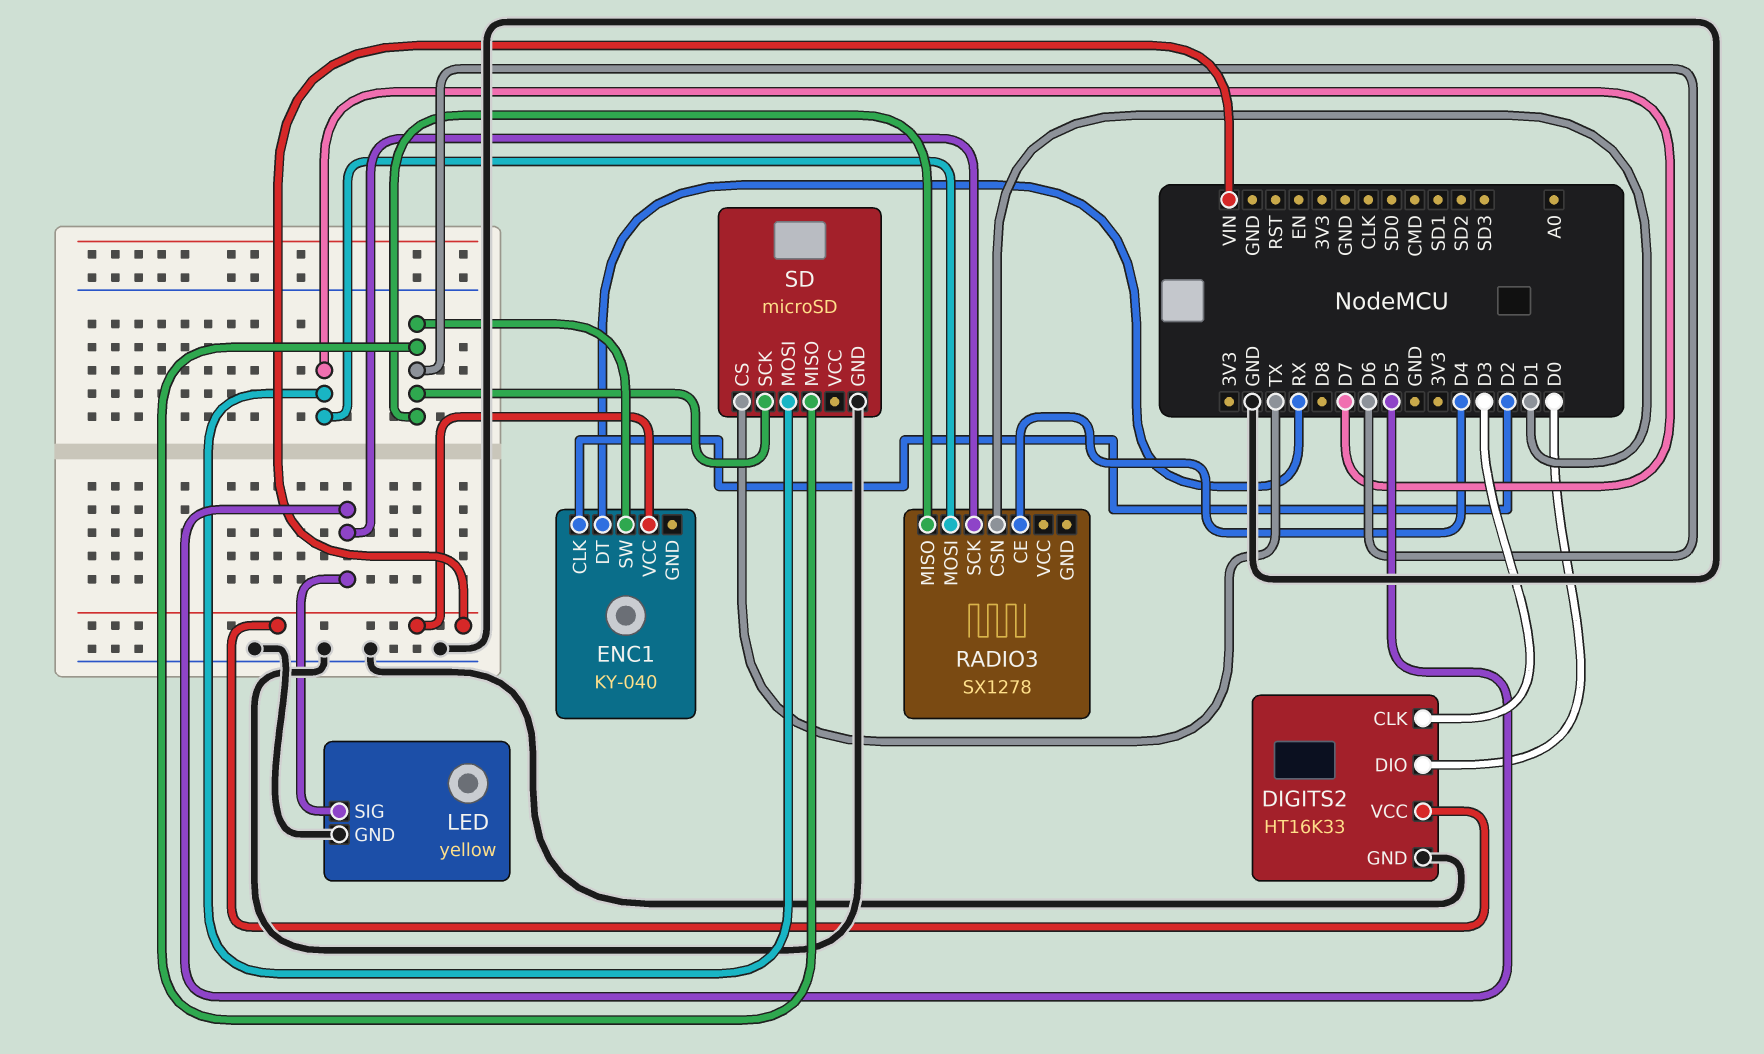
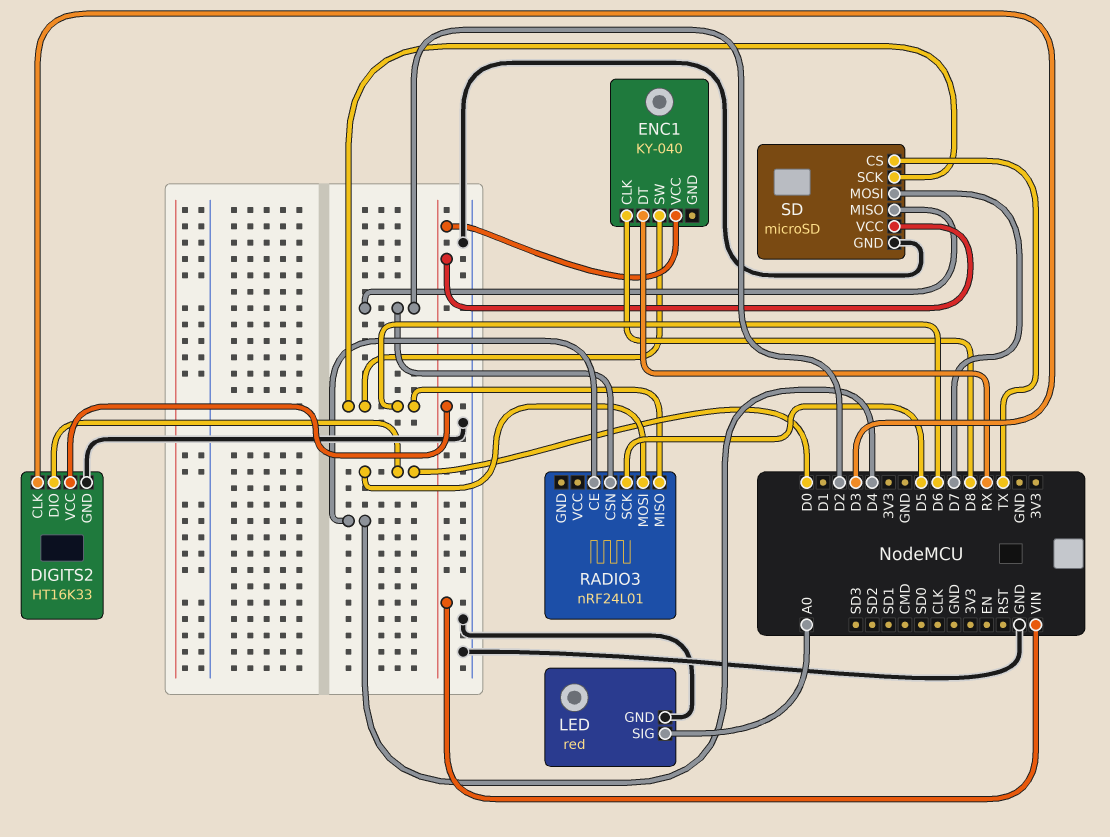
ENC1 pin CLK: D2 -> D8
LED: yellow -> red
LED pin SIG: D5 -> A0
RADIO3: SX1278 -> nRF24L01
RADIO3 pin CSN: D1 -> D2
RADIO3 pin MOSI: D7 -> D0
SD pin MISO: D6 -> D2
SD pin VCC: none -> VIN

